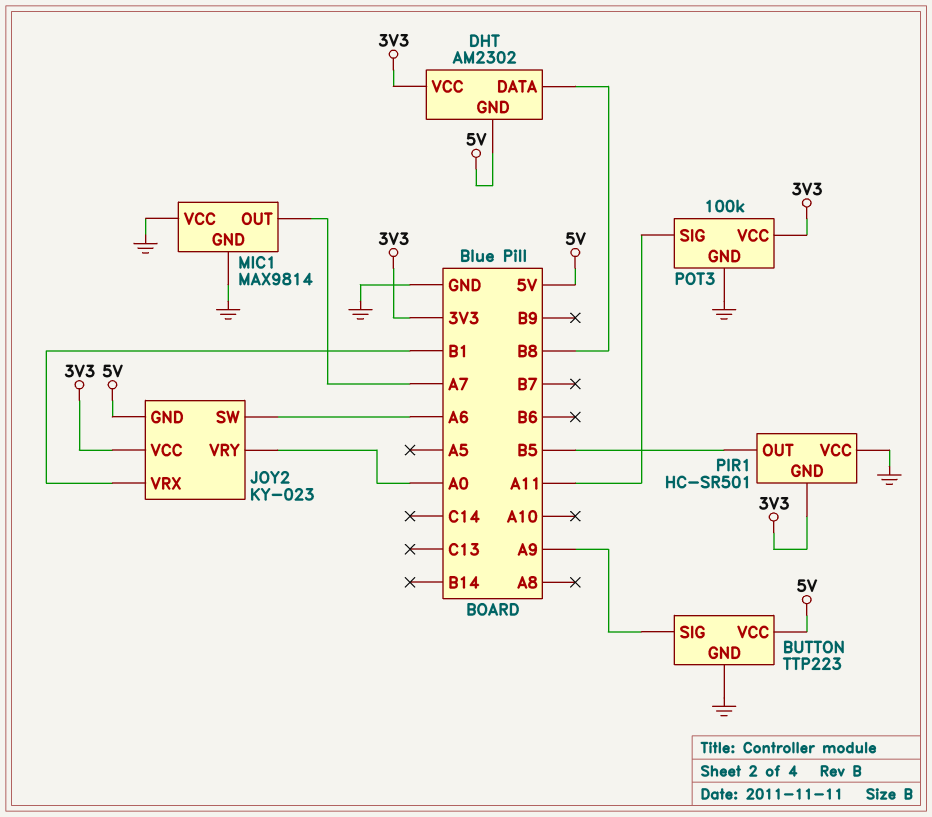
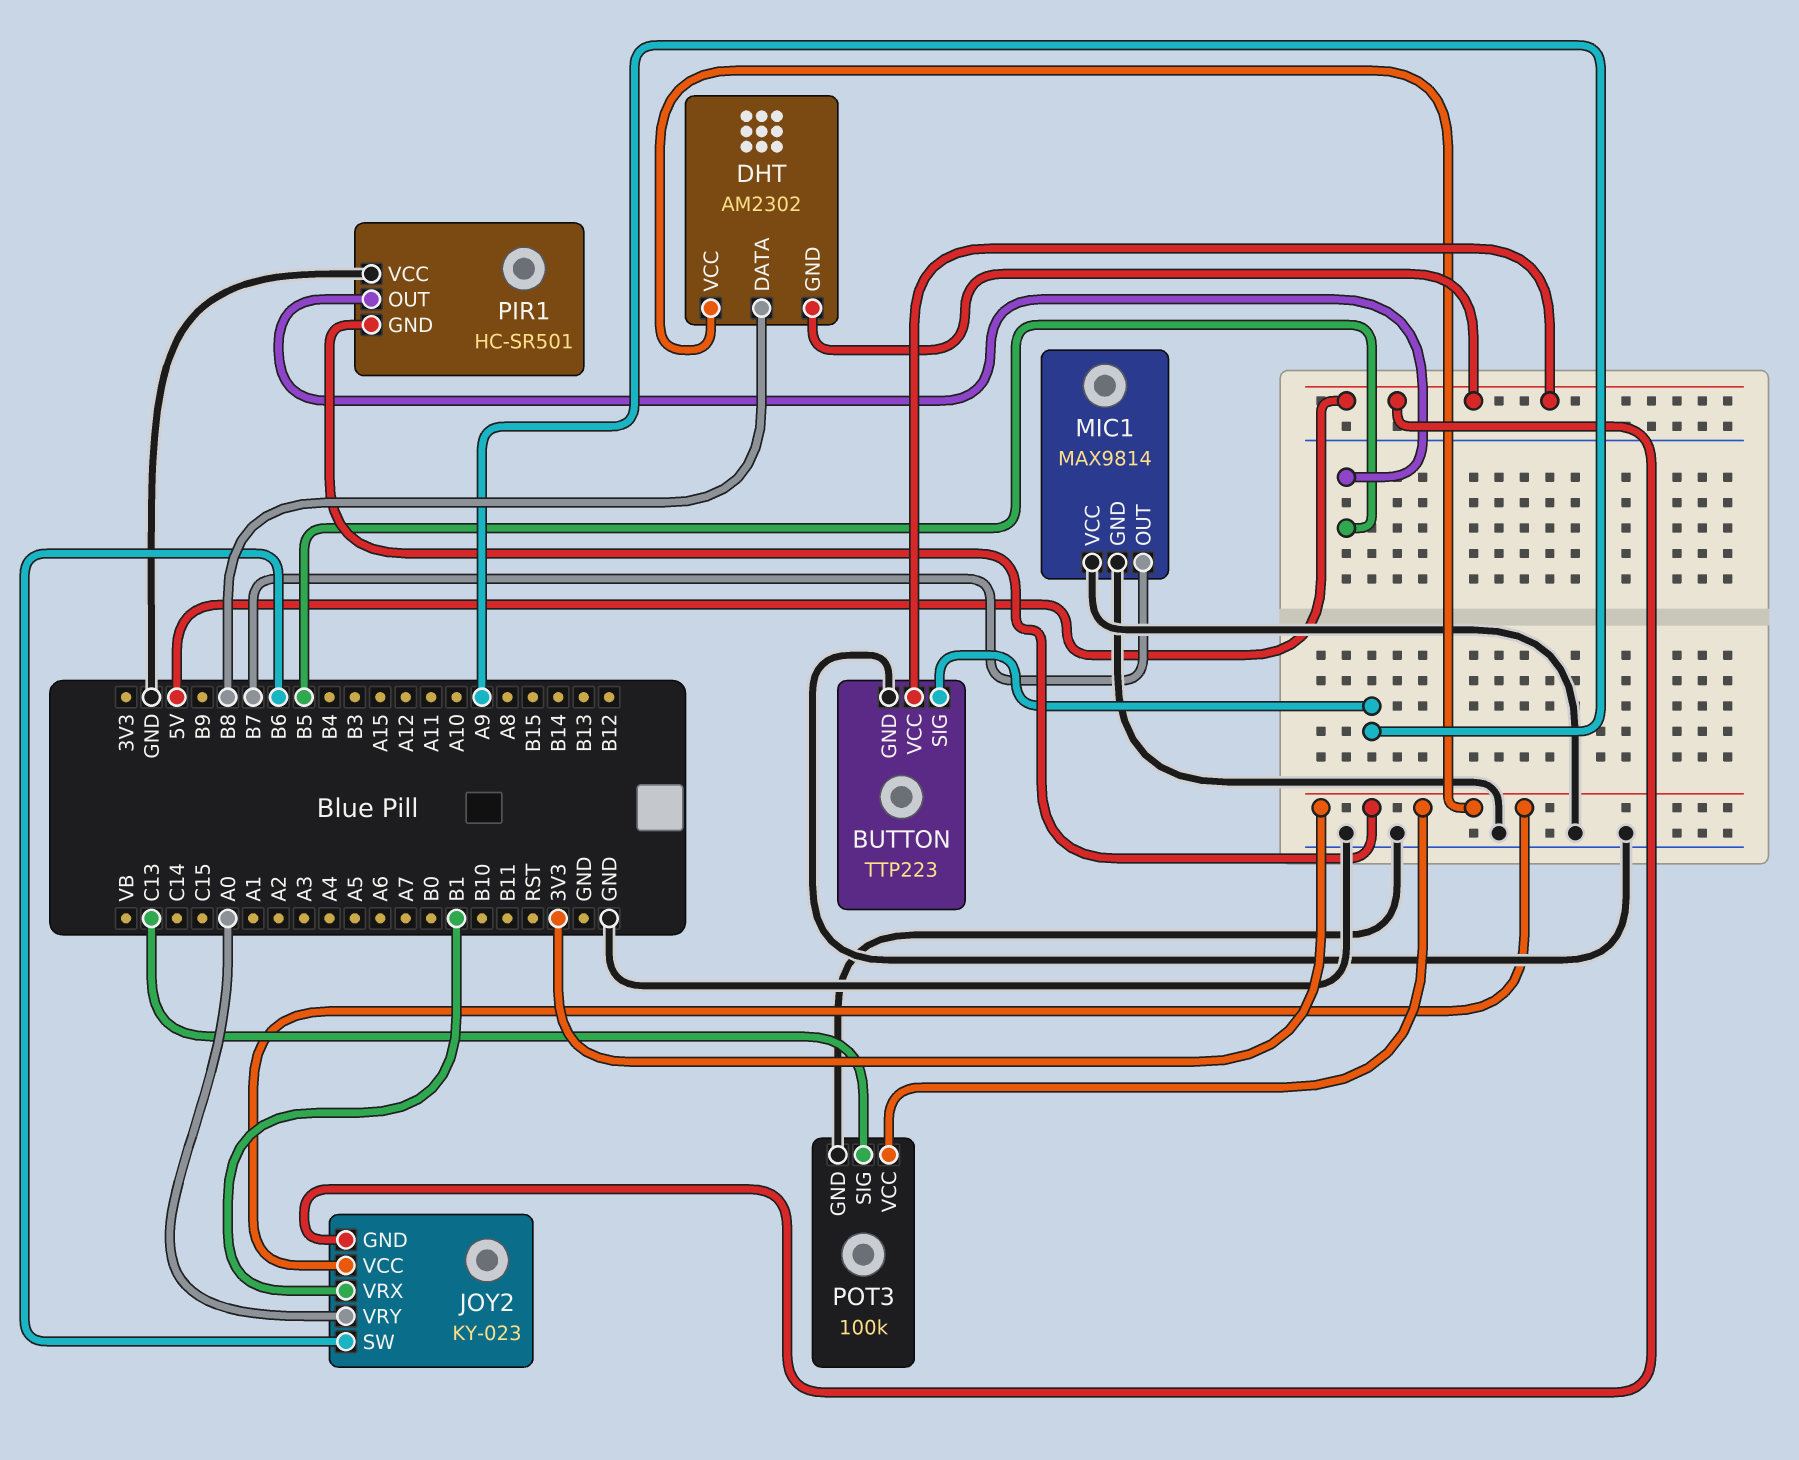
JOY2 pin SW: A6 -> B6
MIC1 pin OUT: A7 -> B7
POT3 pin SIG: A11 -> C13

